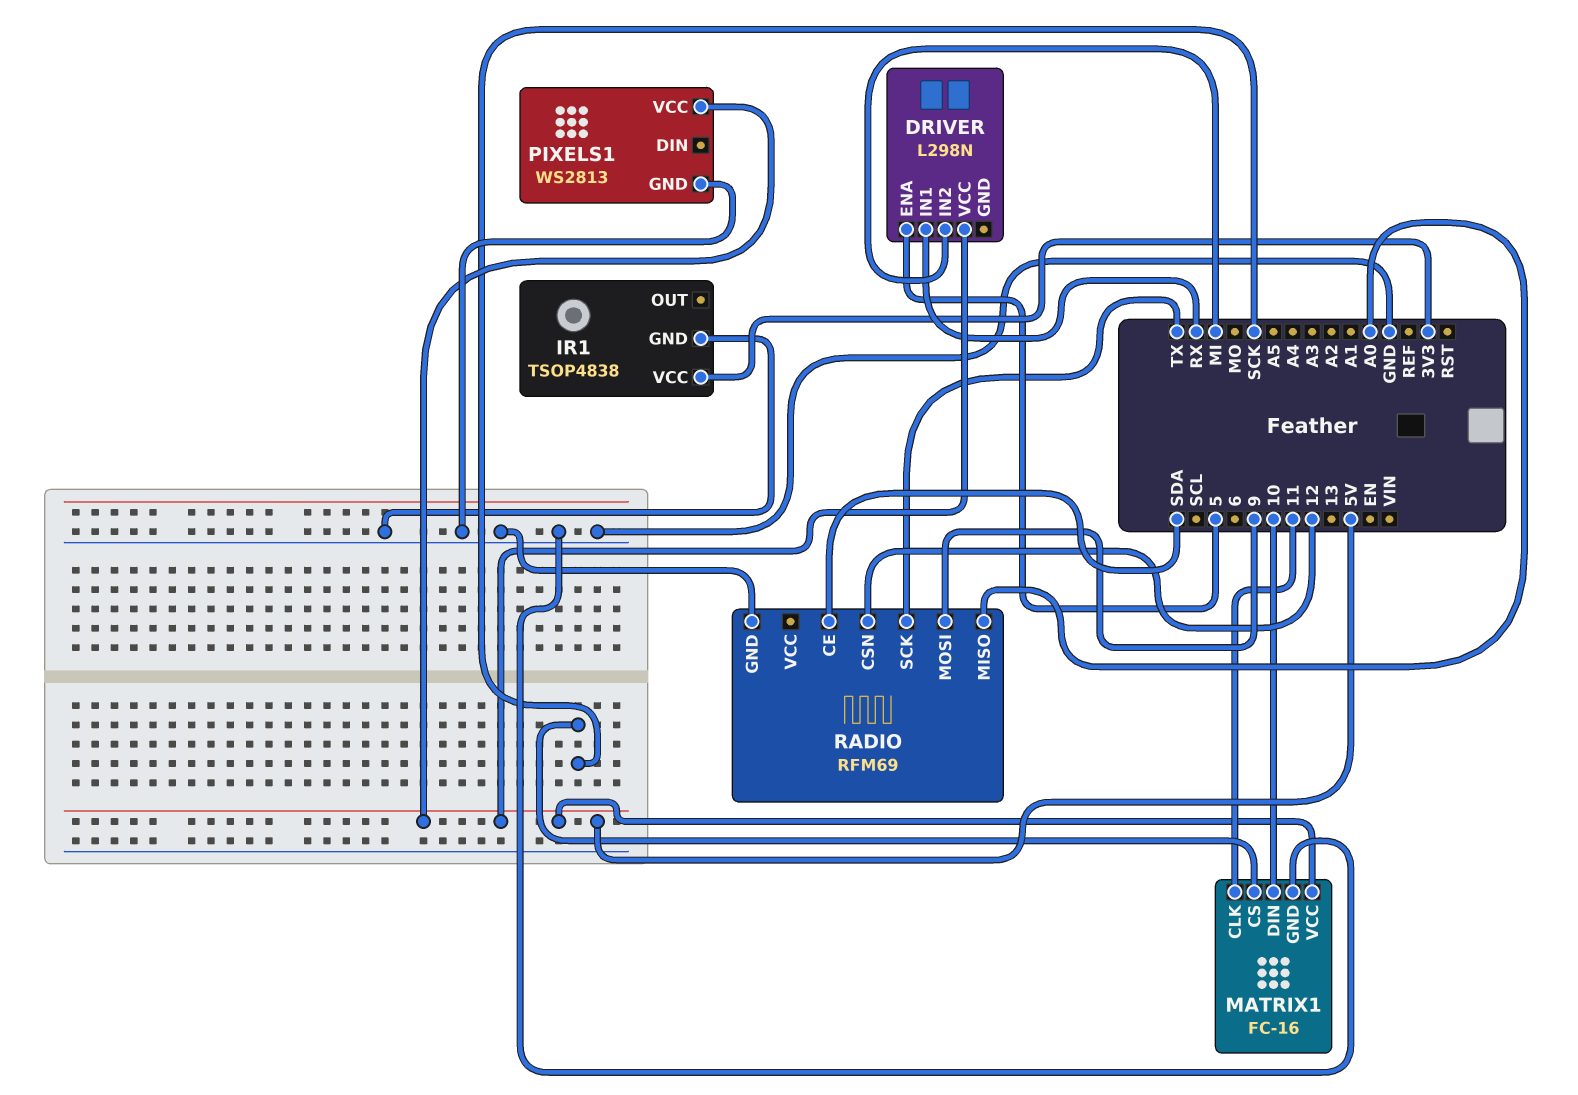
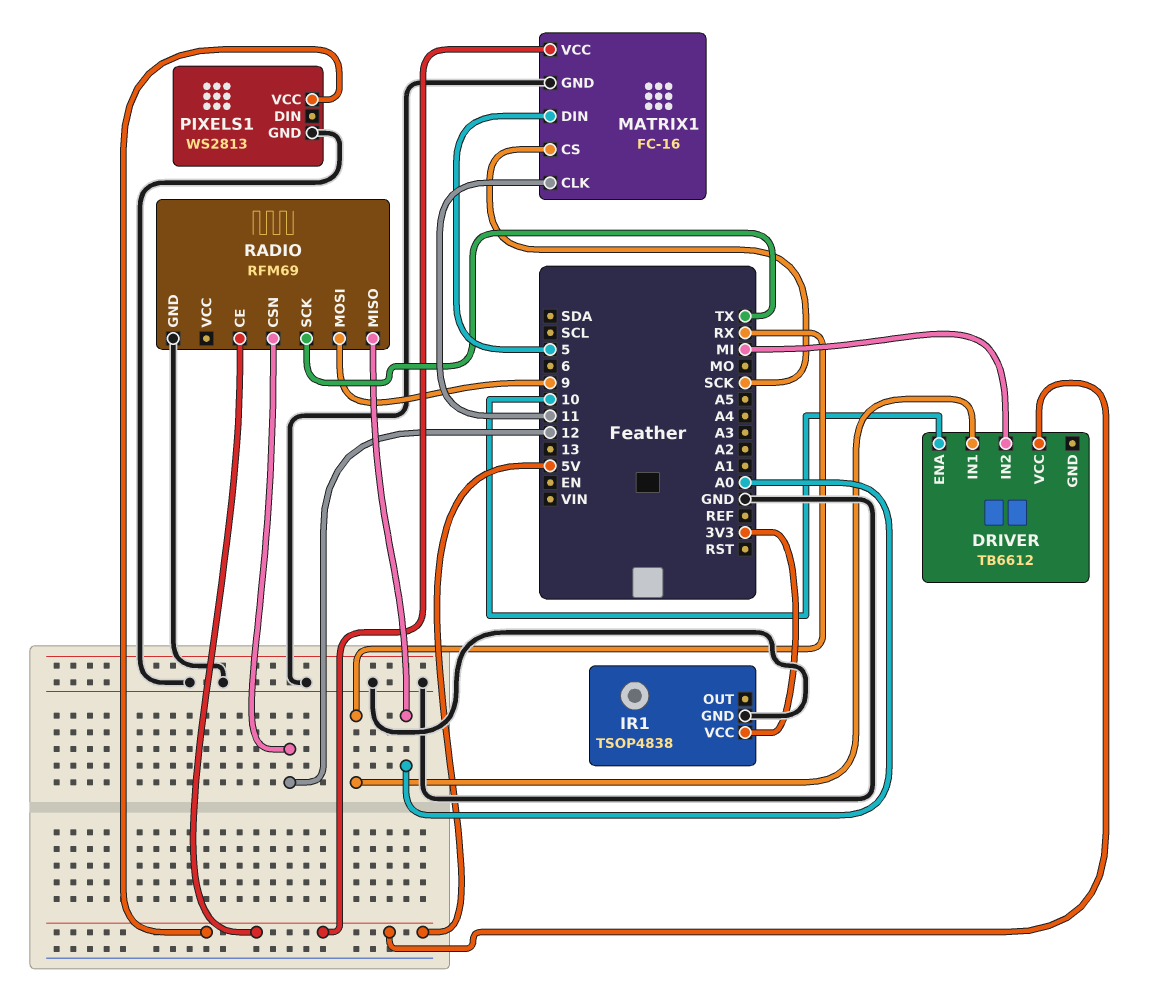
DRIVER: L298N -> TB6612
DRIVER pin ENA: 5 -> 10
MATRIX1 pin DIN: 10 -> 5
RADIO pin CE: SDA -> 5V

